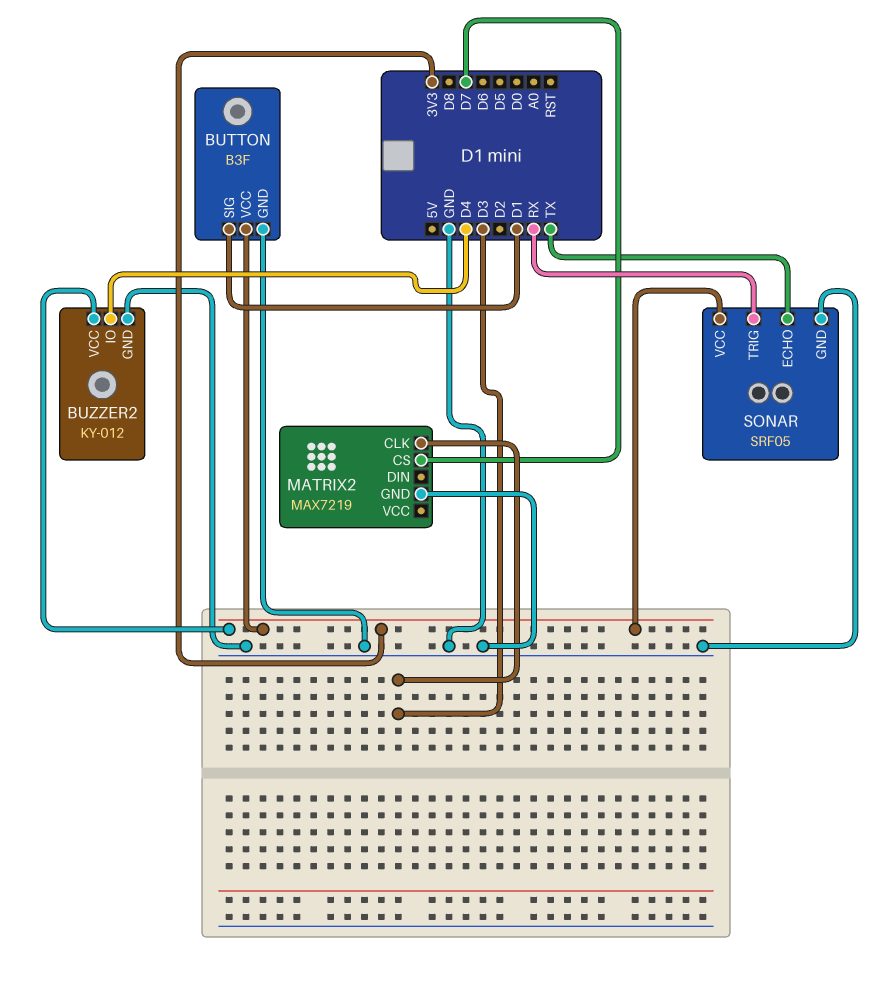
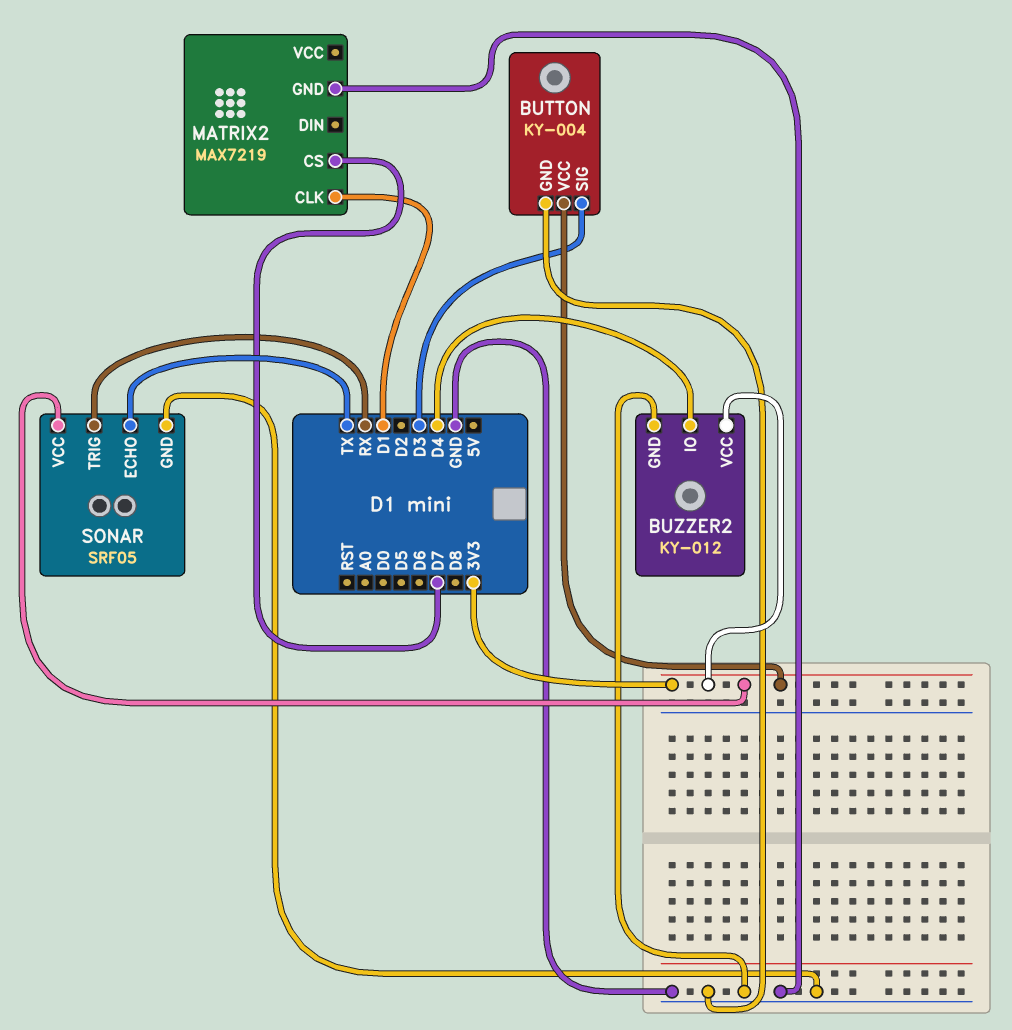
BUTTON: B3F -> KY-004
BUTTON pin SIG: D1 -> D3
MATRIX2 pin CLK: D3 -> D1

